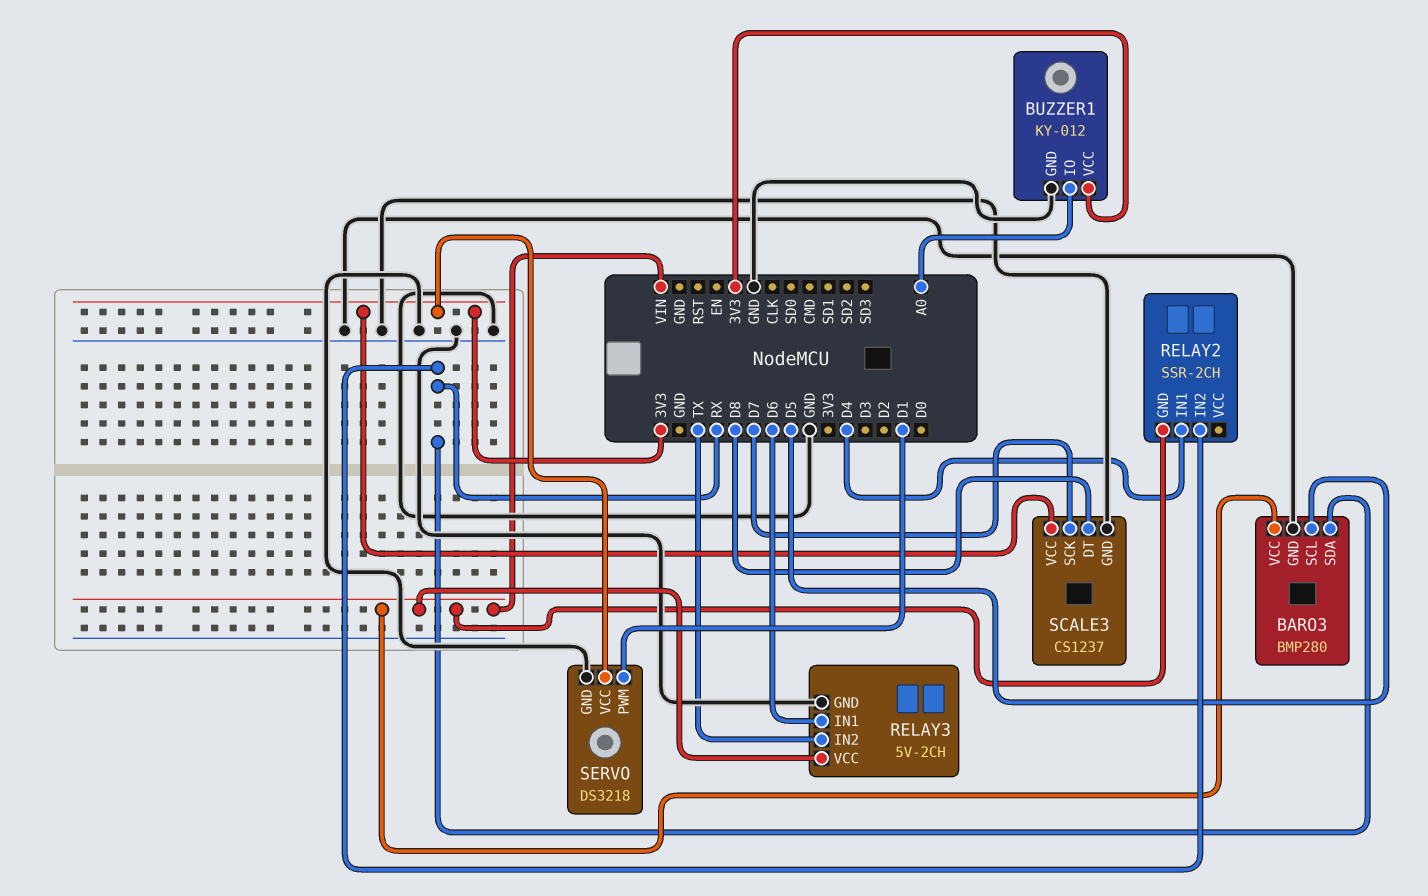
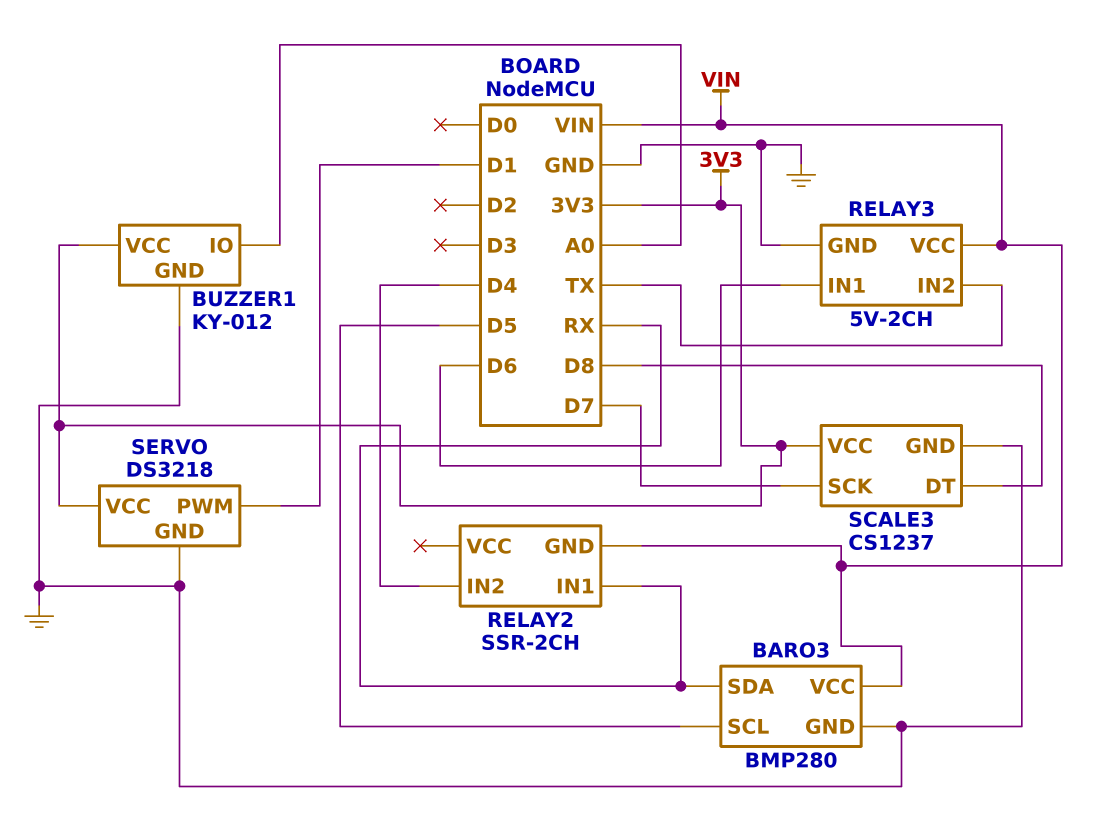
RELAY2 pin IN1: D4 -> RX
RELAY2 pin IN2: RX -> D4

